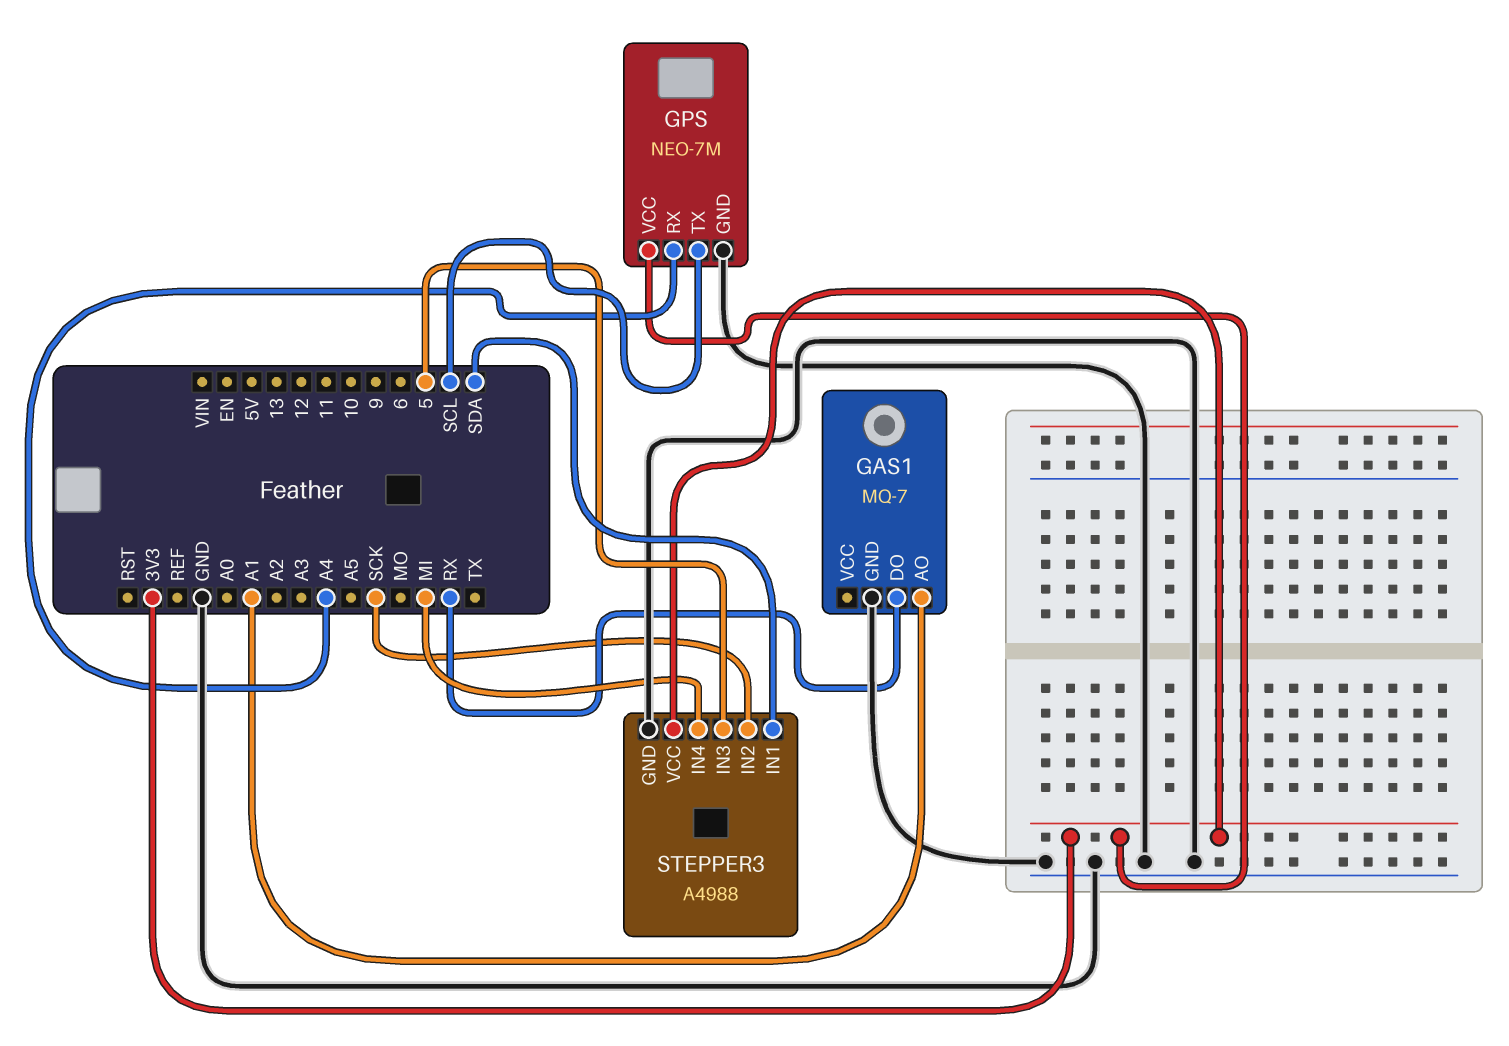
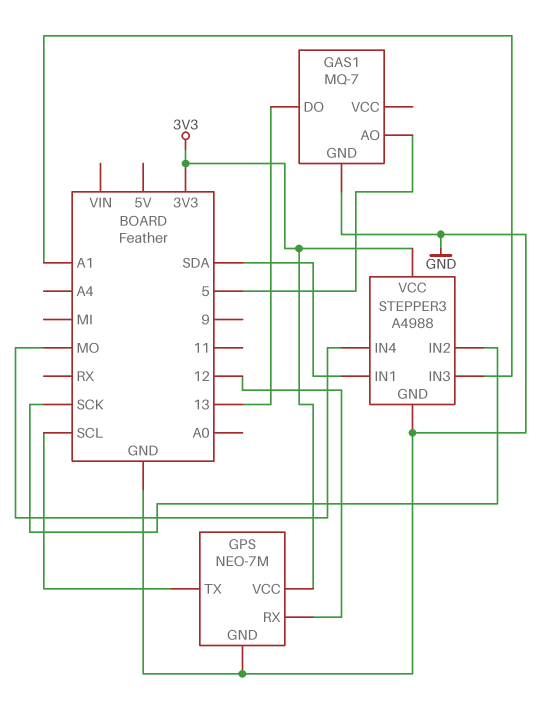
GAS1 pin AO: A1 -> 5
GAS1 pin DO: RX -> 13
GPS pin RX: A4 -> 12
STEPPER3 pin IN3: 5 -> A1
STEPPER3 pin IN4: MI -> MO

